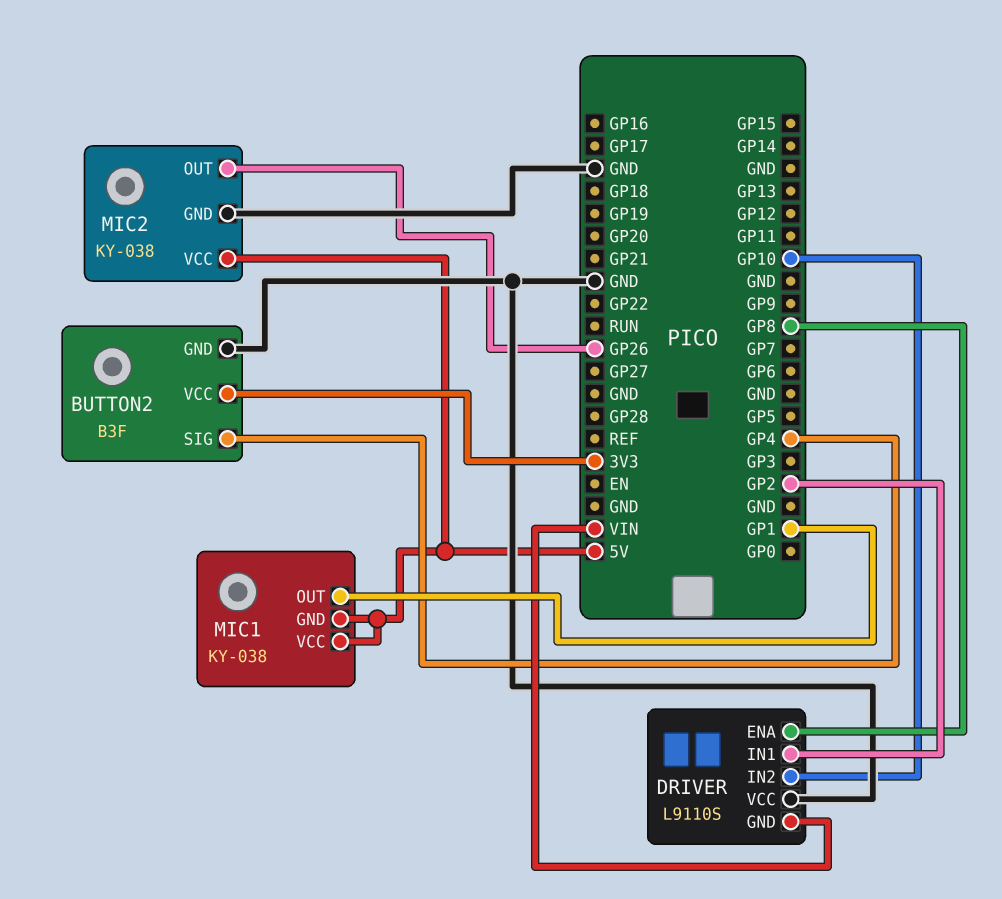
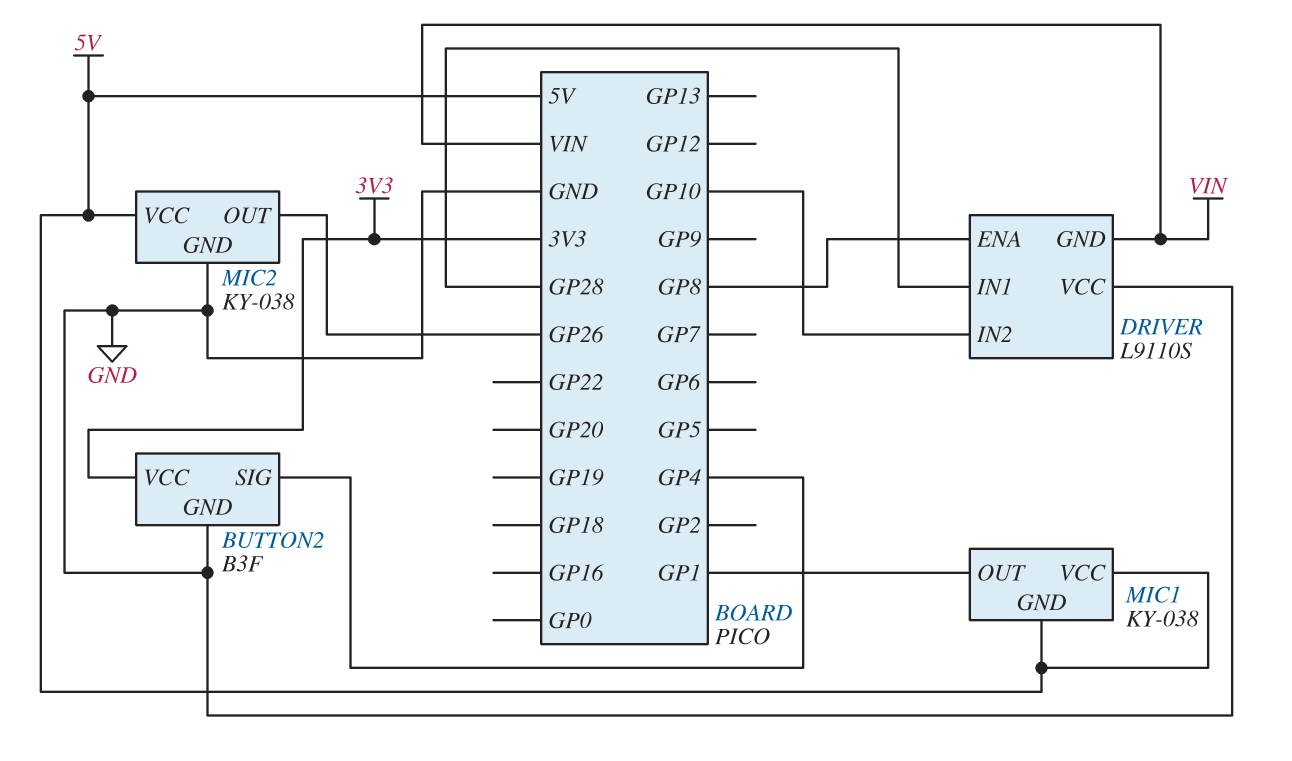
DRIVER pin IN1: GP2 -> GP28

